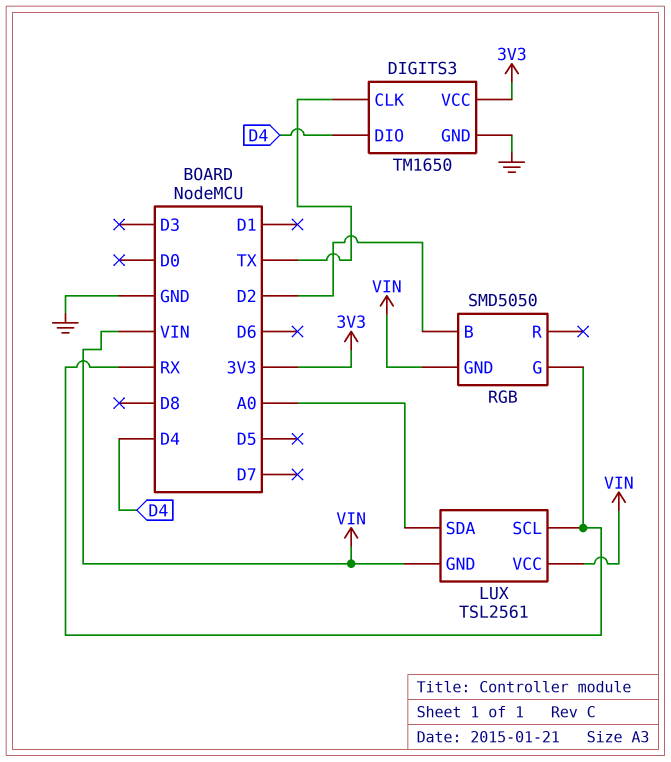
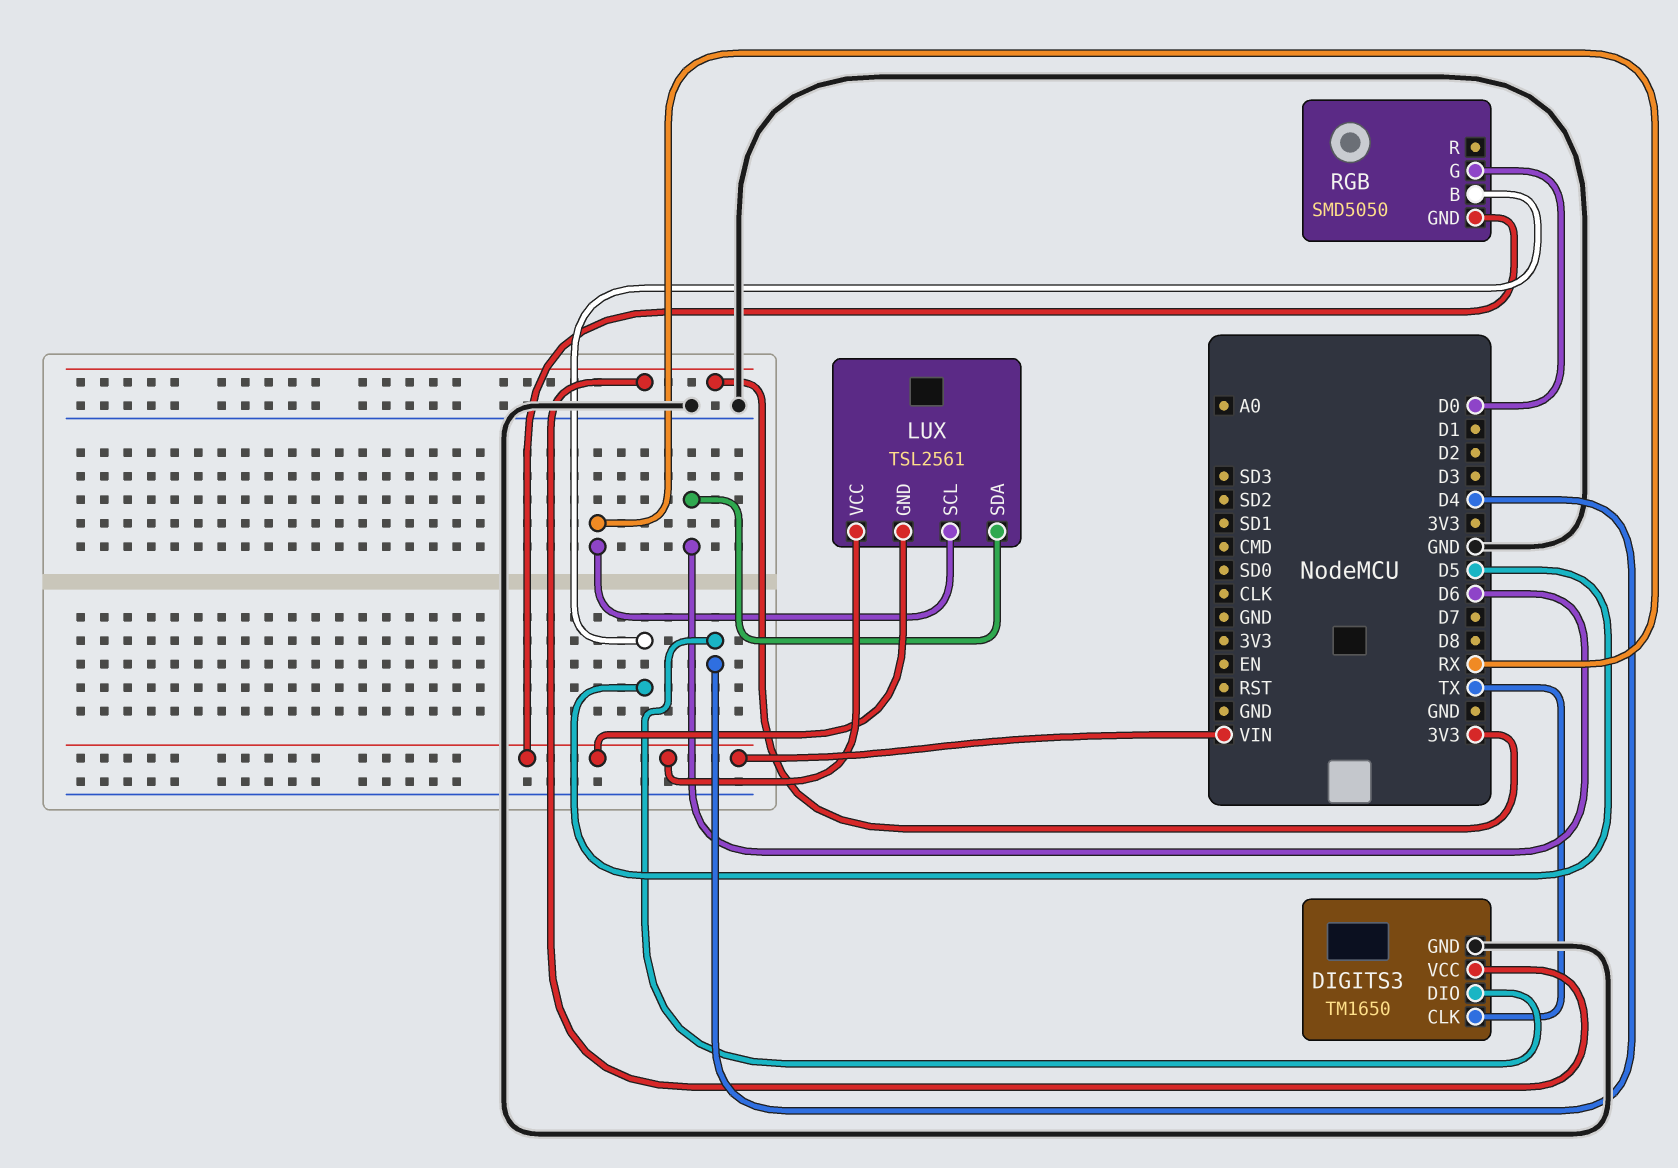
LUX pin SDA: A0 -> D6
RGB pin B: D2 -> D5
RGB pin G: RX -> D0

